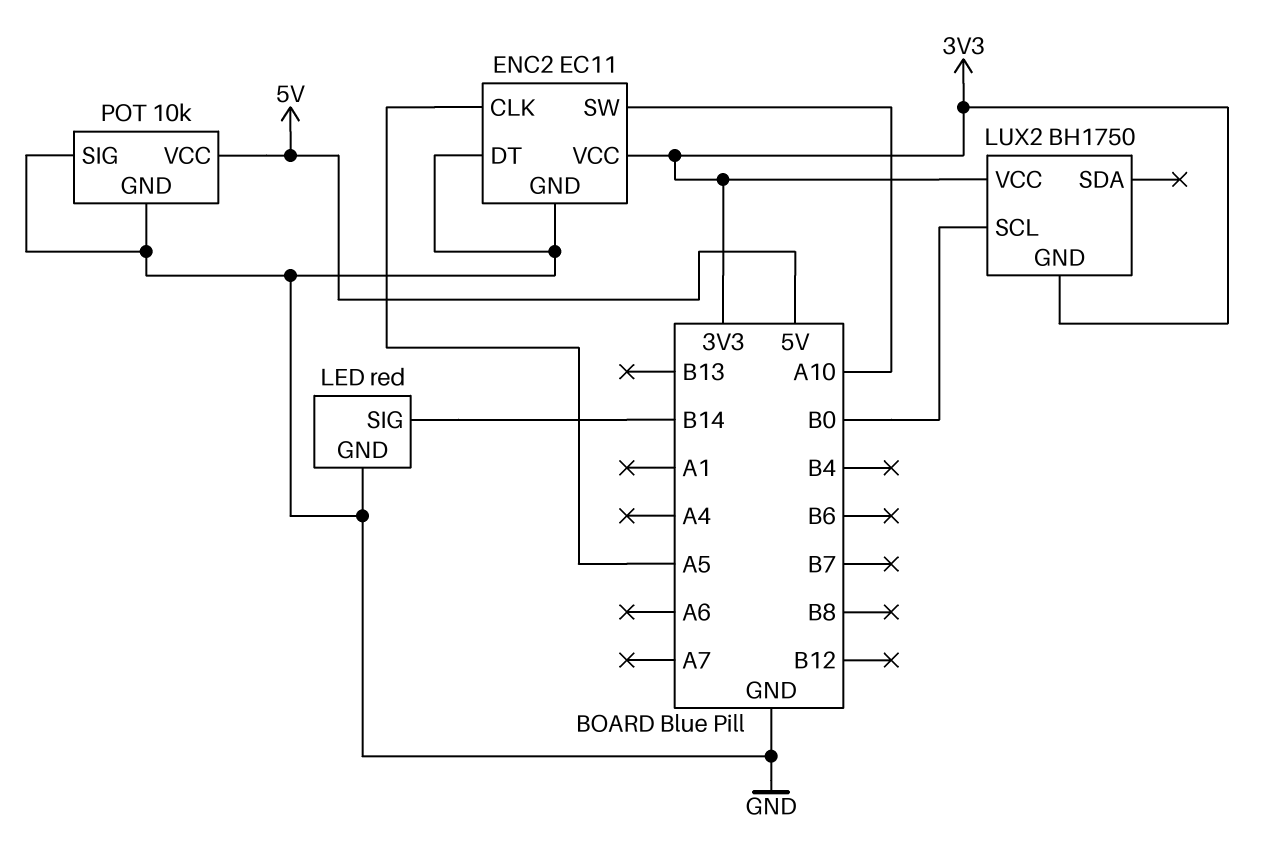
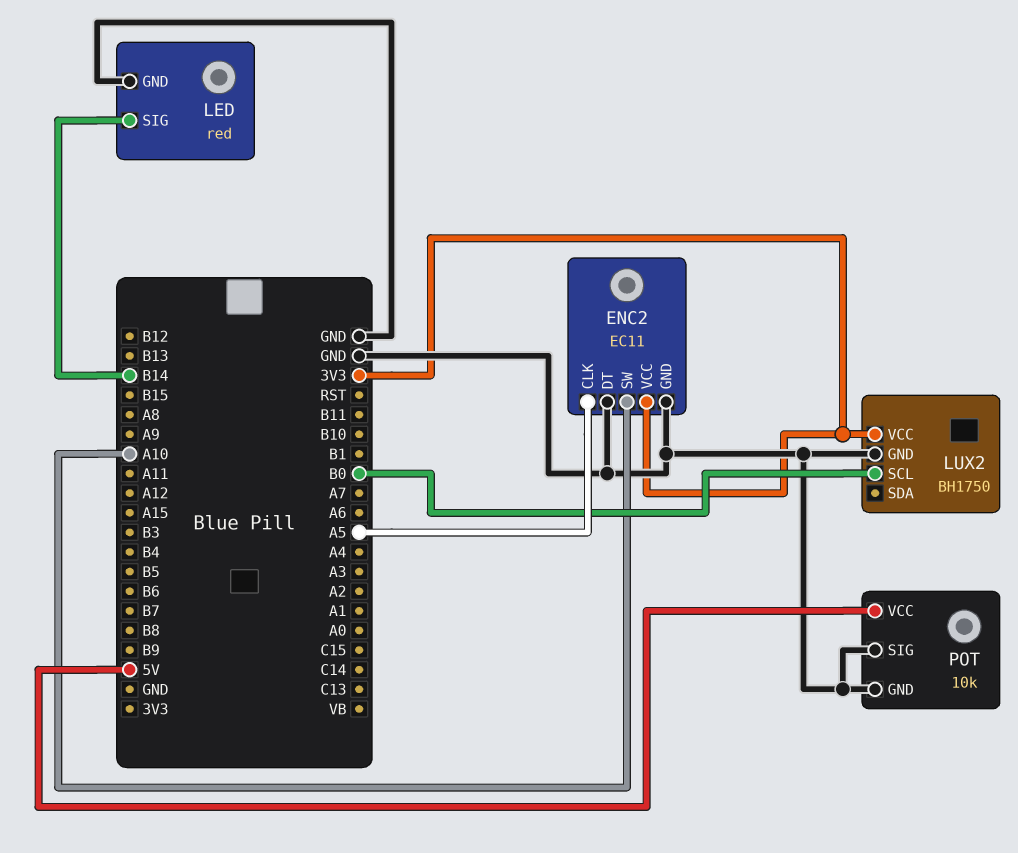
LUX2 pin GND: 3V3 -> GND

